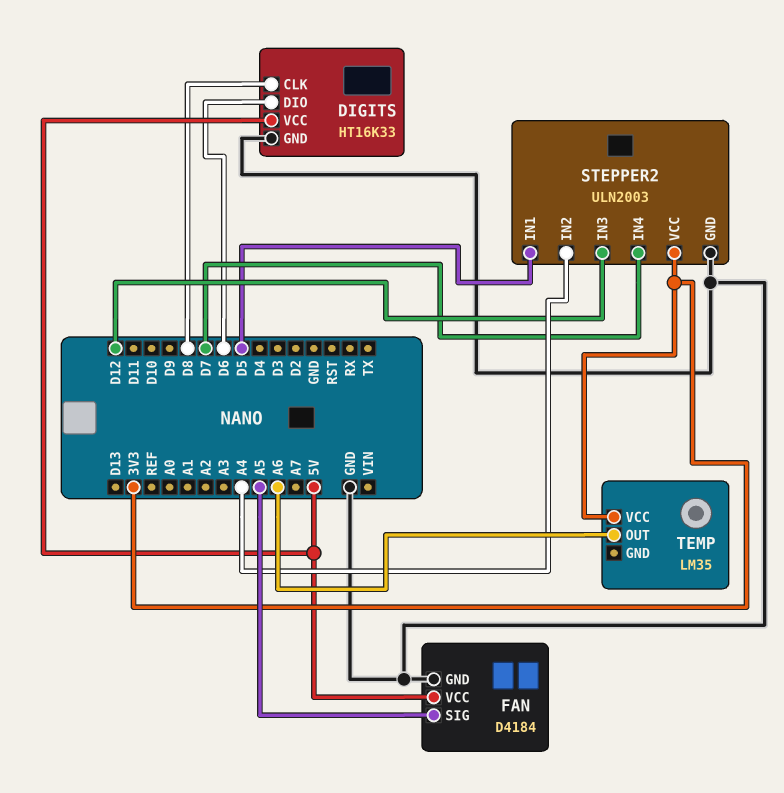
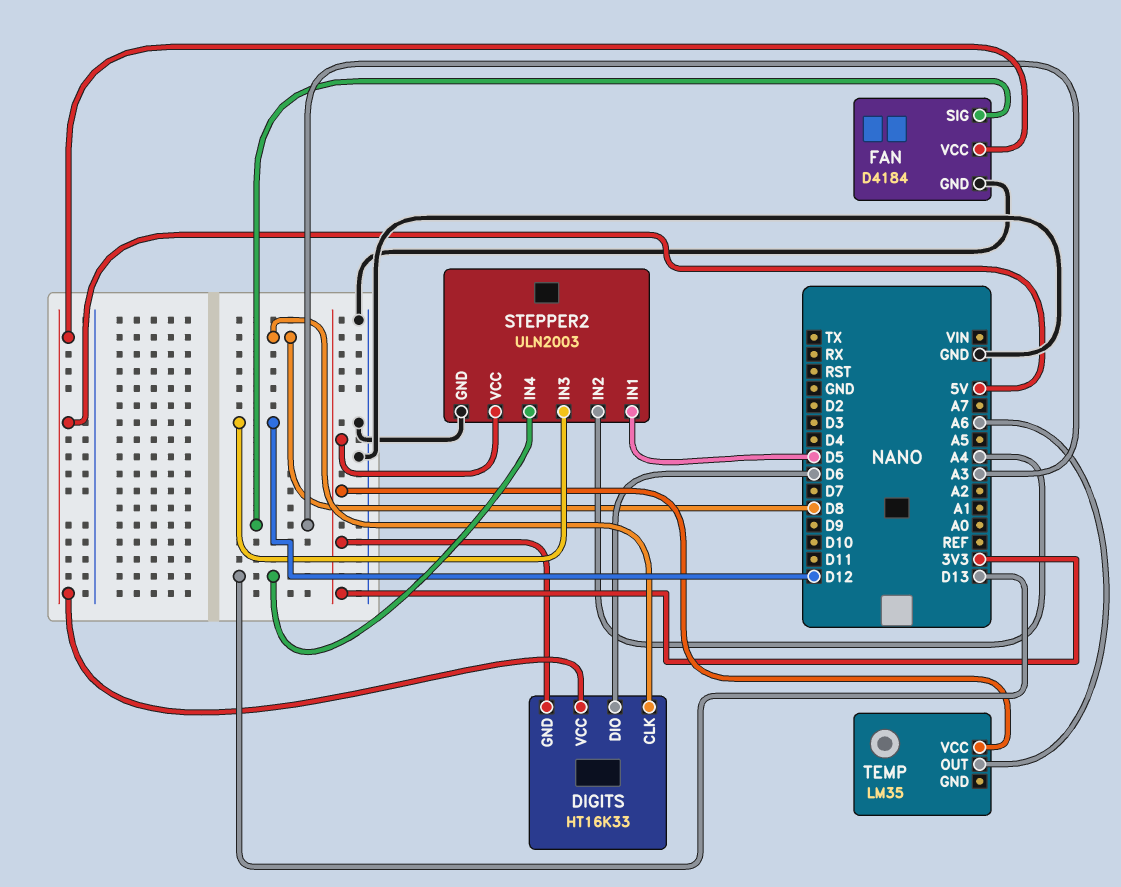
DIGITS pin GND: GND -> 3V3
FAN pin SIG: A5 -> A3
STEPPER2 pin IN4: D7 -> D13

